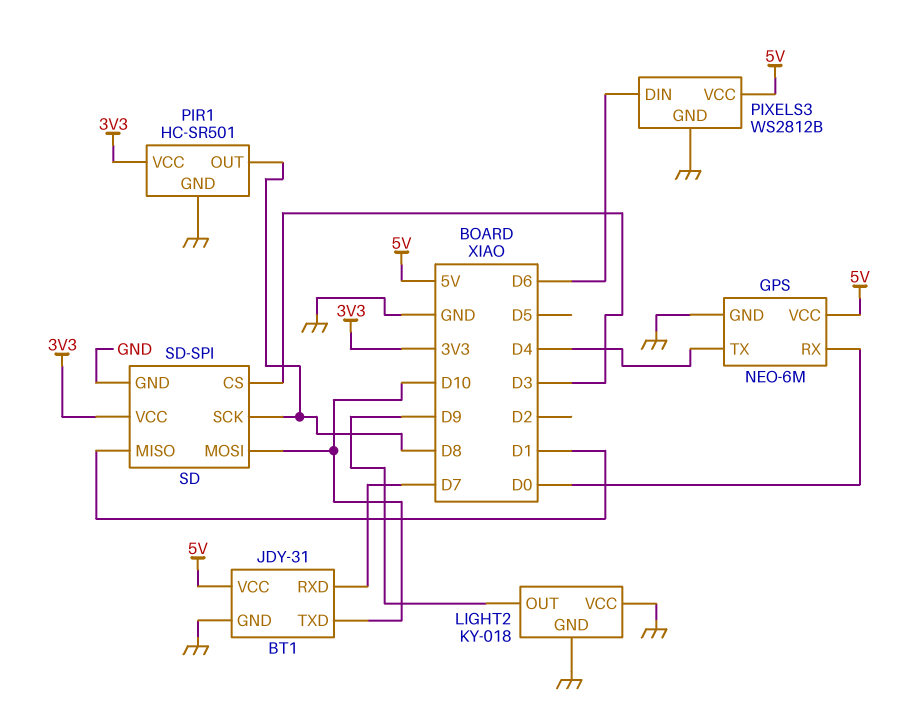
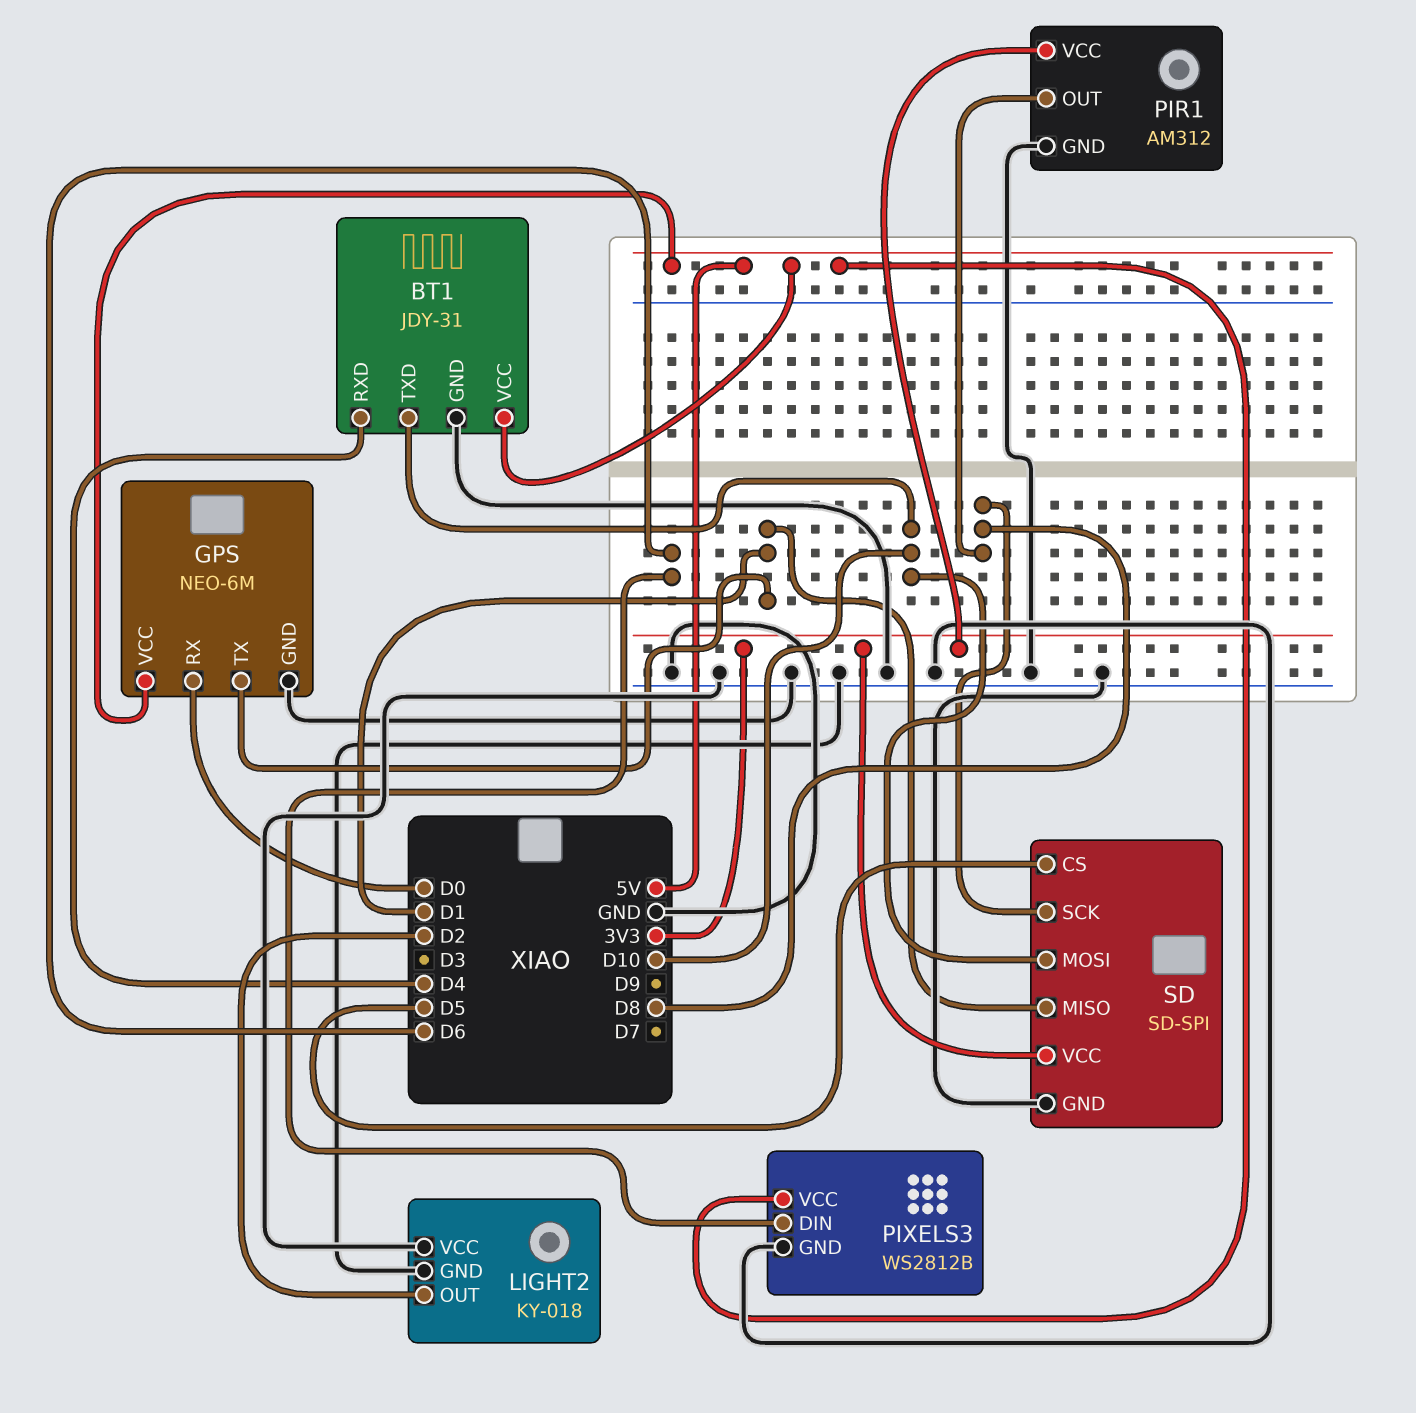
BT1 pin RXD: D7 -> D4
GPS pin TX: D4 -> D1
LIGHT2 pin OUT: D9 -> D2
PIR1: HC-SR501 -> AM312
SD pin CS: D3 -> D5

